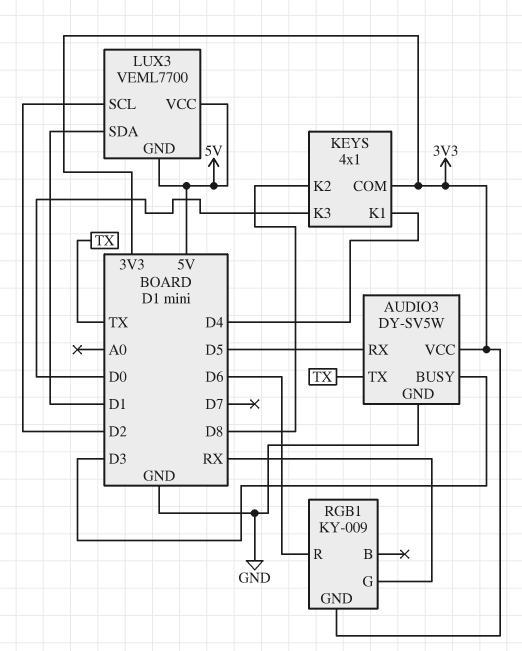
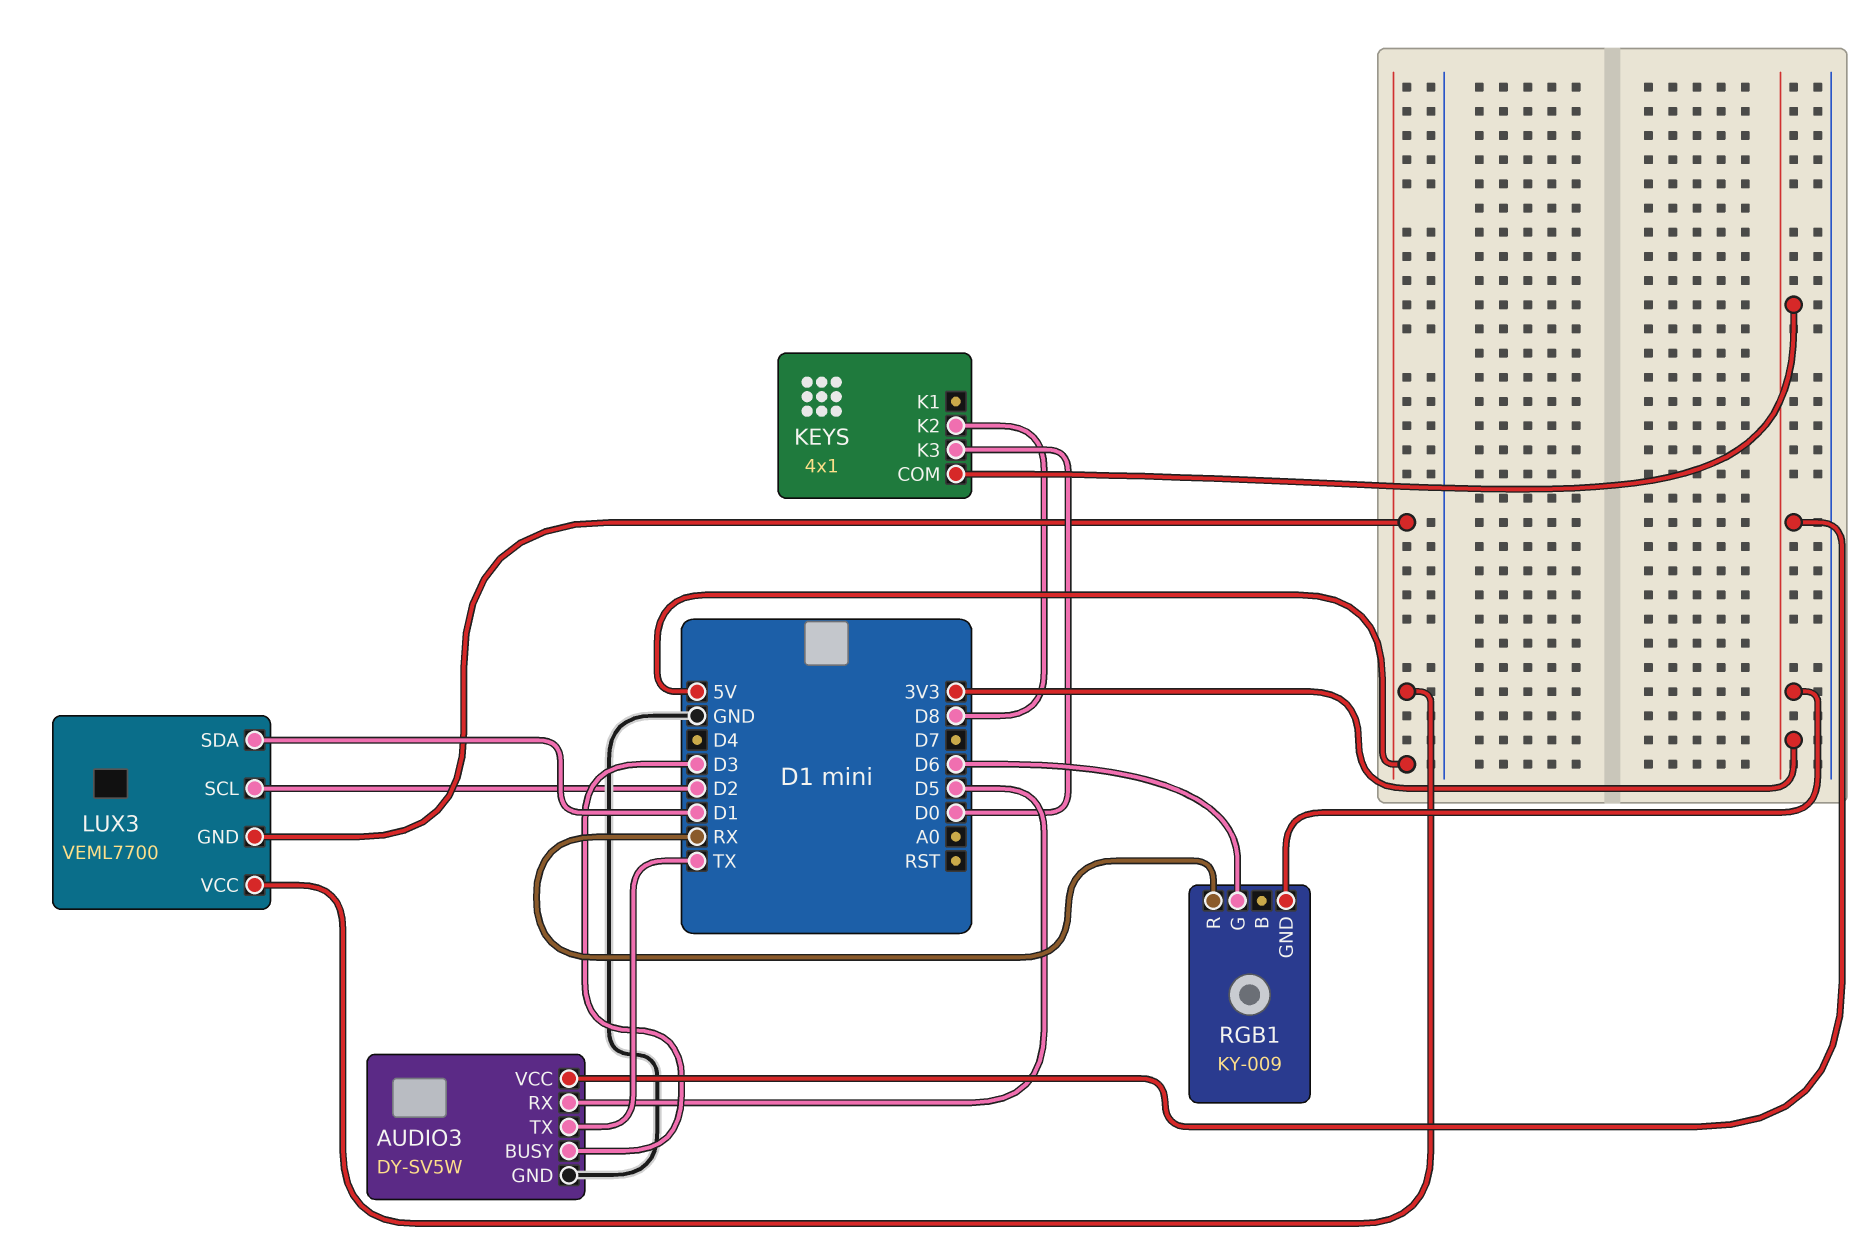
KEYS pin K1: D4 -> none
RGB1 pin G: RX -> D6
RGB1 pin R: D6 -> RX

